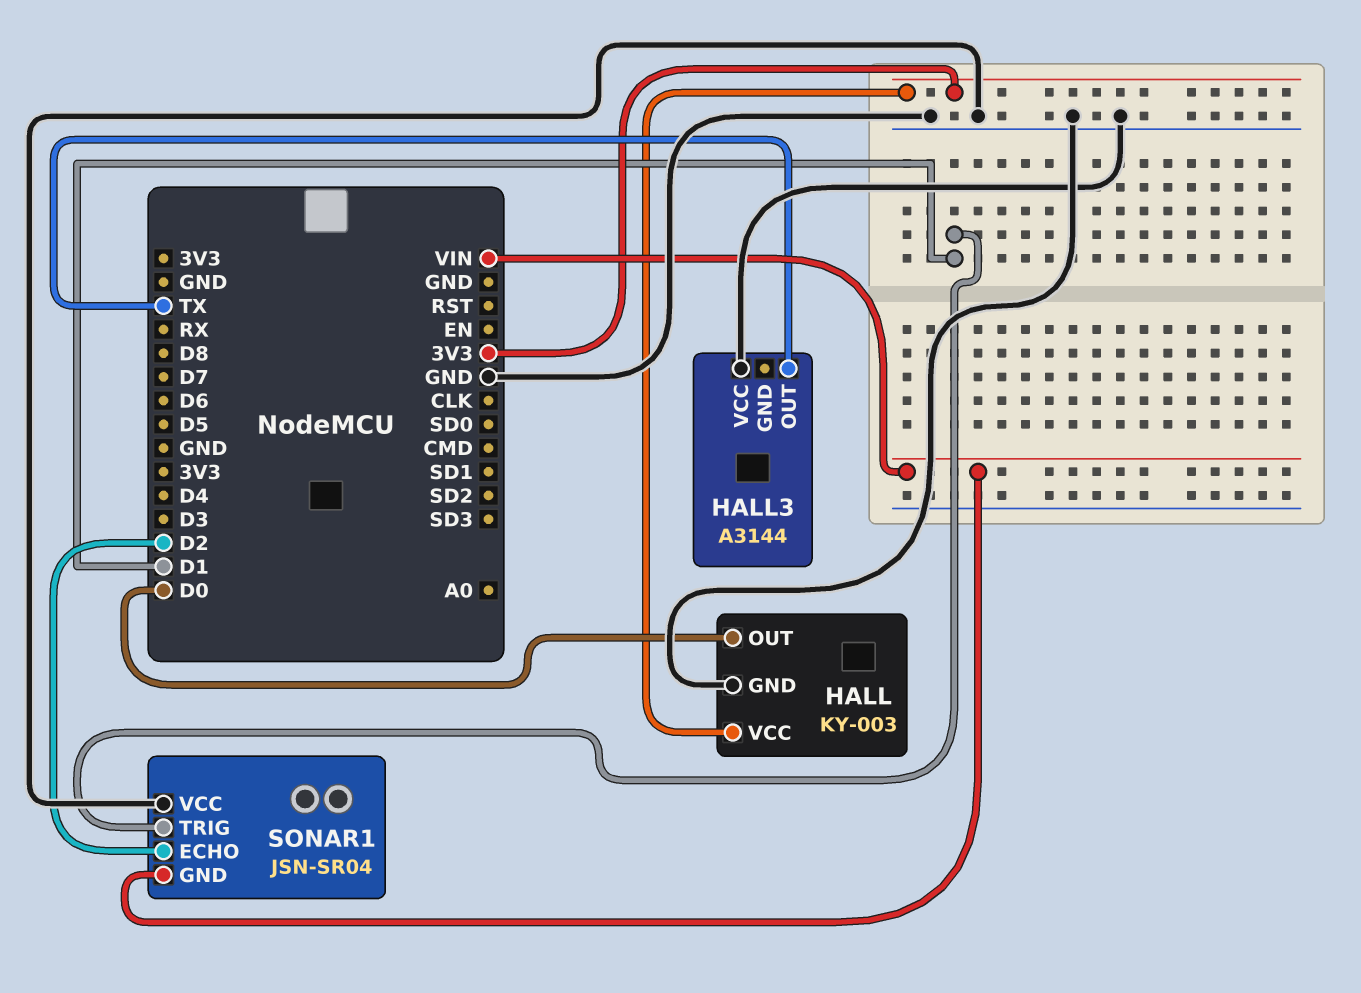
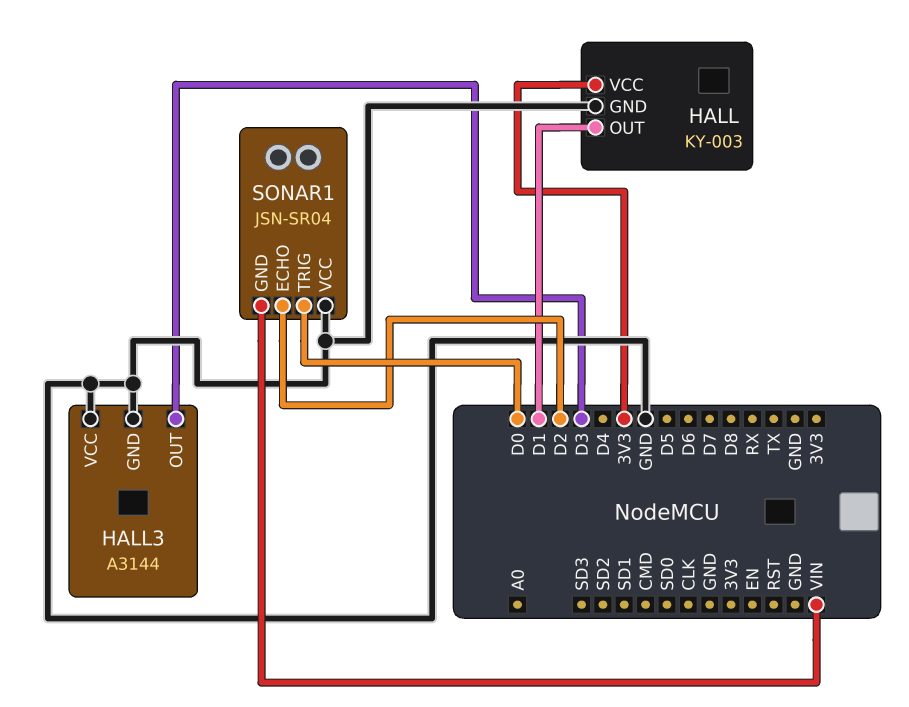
HALL pin OUT: D0 -> D1
HALL3 pin GND: none -> GND
HALL3 pin OUT: TX -> D3
SONAR1 pin TRIG: D1 -> D0

